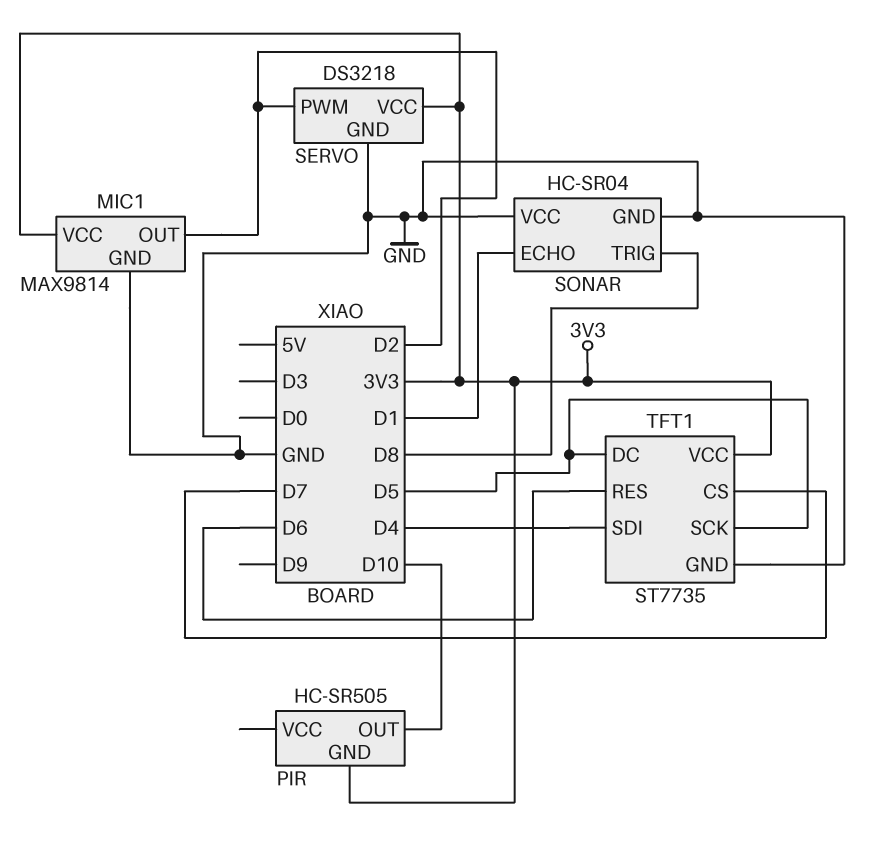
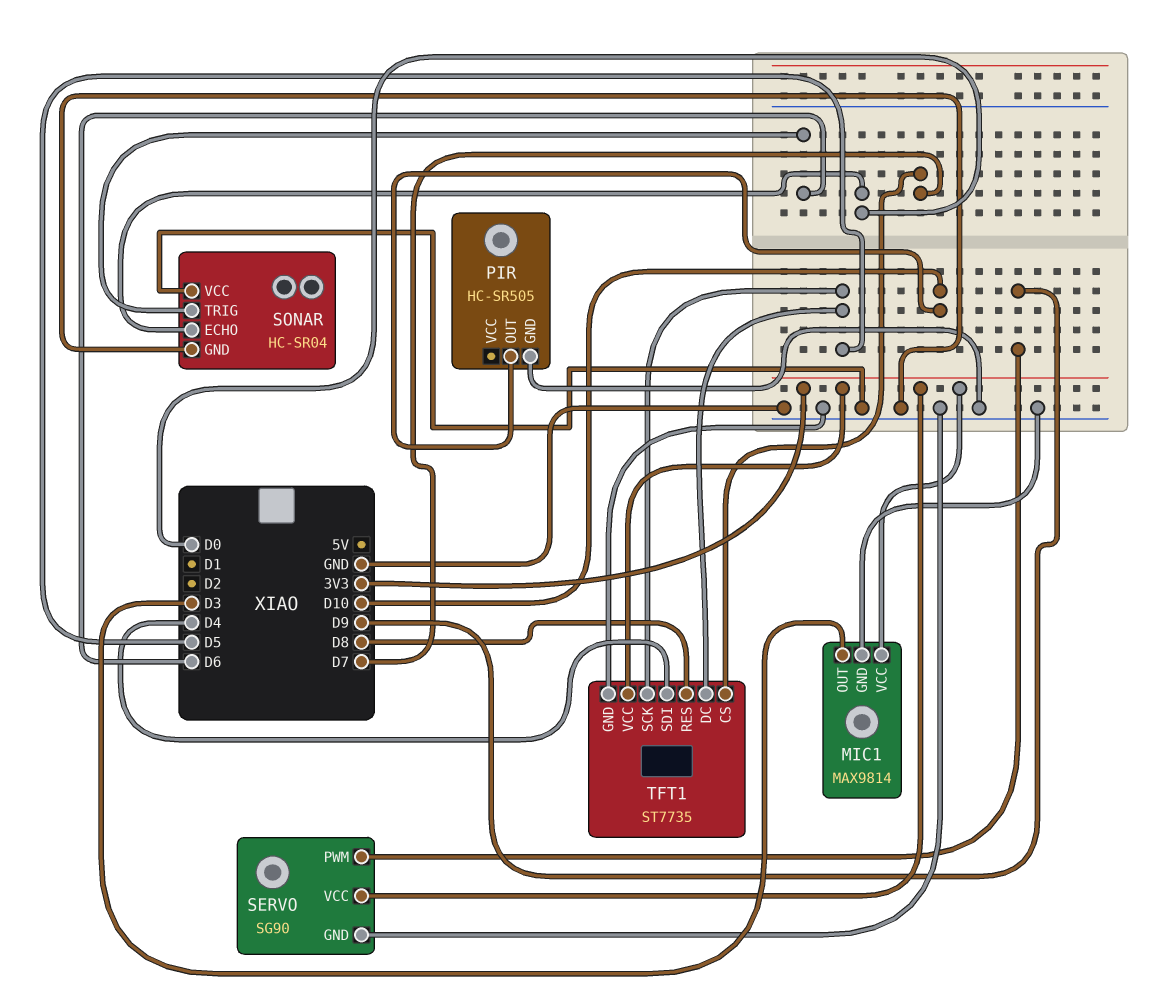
MIC1 pin OUT: D2 -> D3
PIR pin GND: 3V3 -> GND
SERVO: DS3218 -> SG90
SERVO pin PWM: D2 -> D9
SONAR pin ECHO: D1 -> D0
SONAR pin TRIG: D8 -> D6
TFT1 pin RES: D6 -> D8

